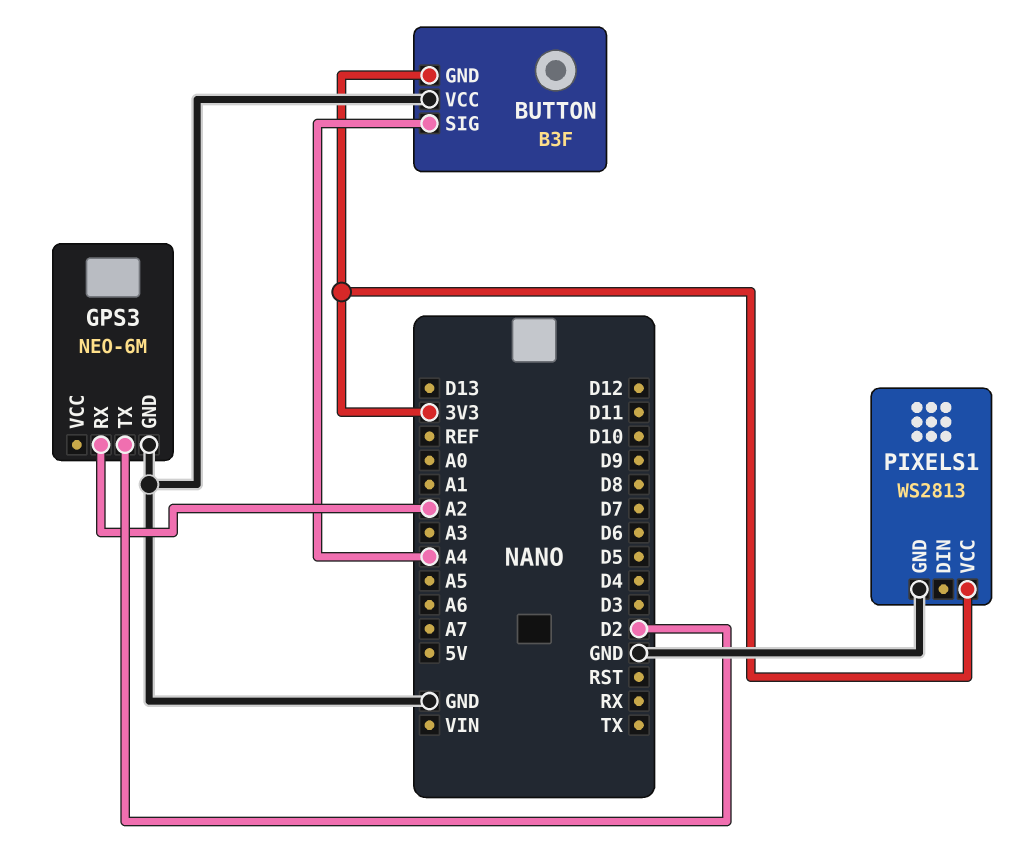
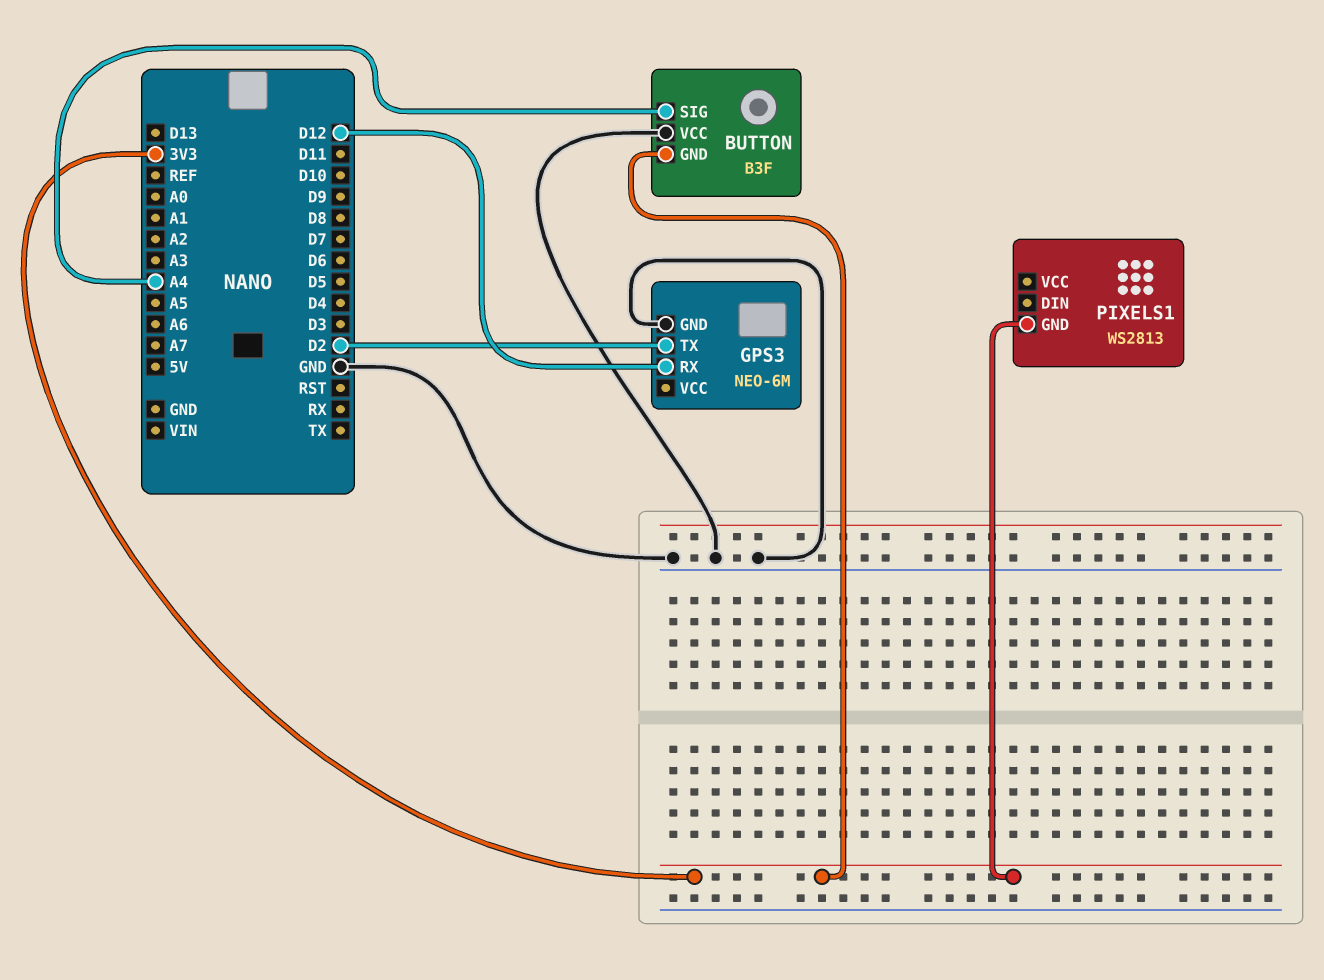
GPS3 pin RX: A2 -> D12
PIXELS1 pin GND: GND -> 3V3
PIXELS1 pin VCC: 3V3 -> none

